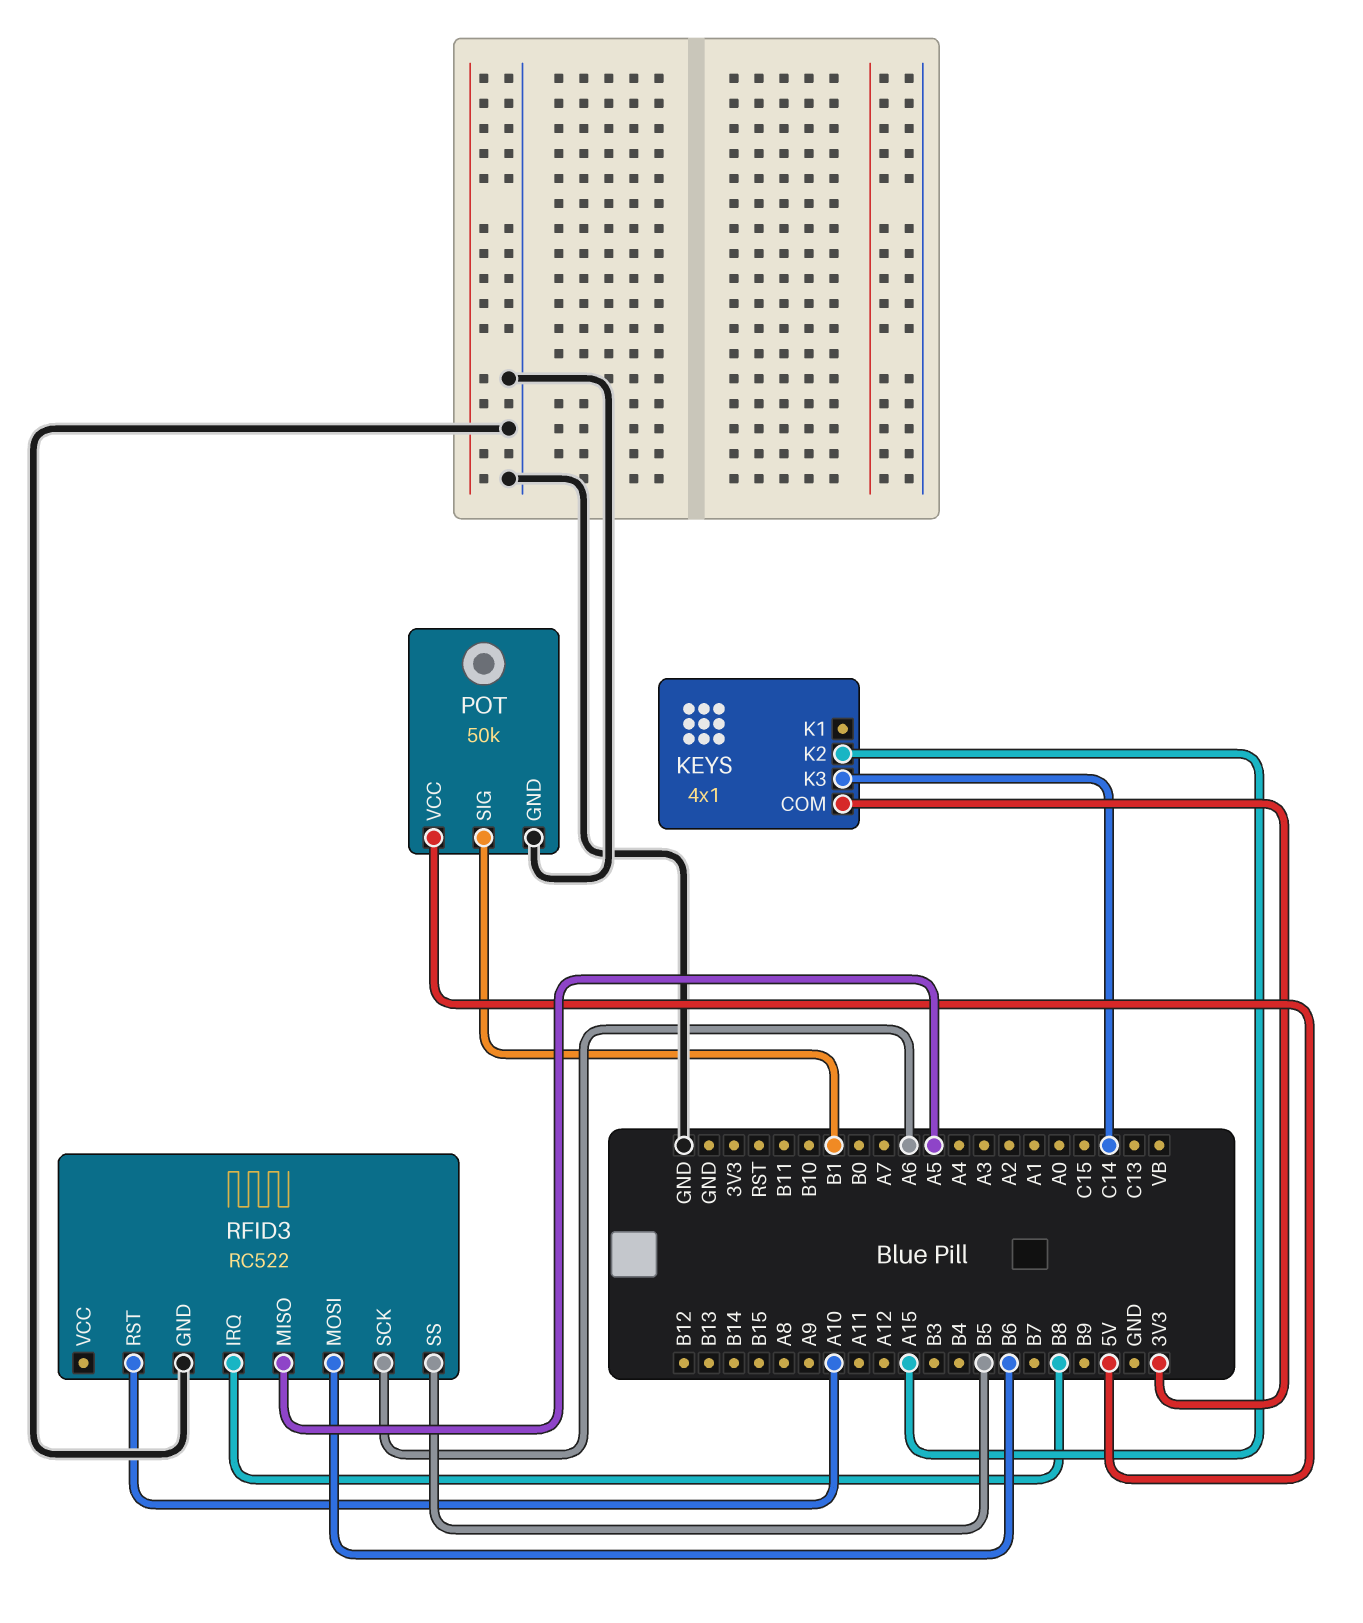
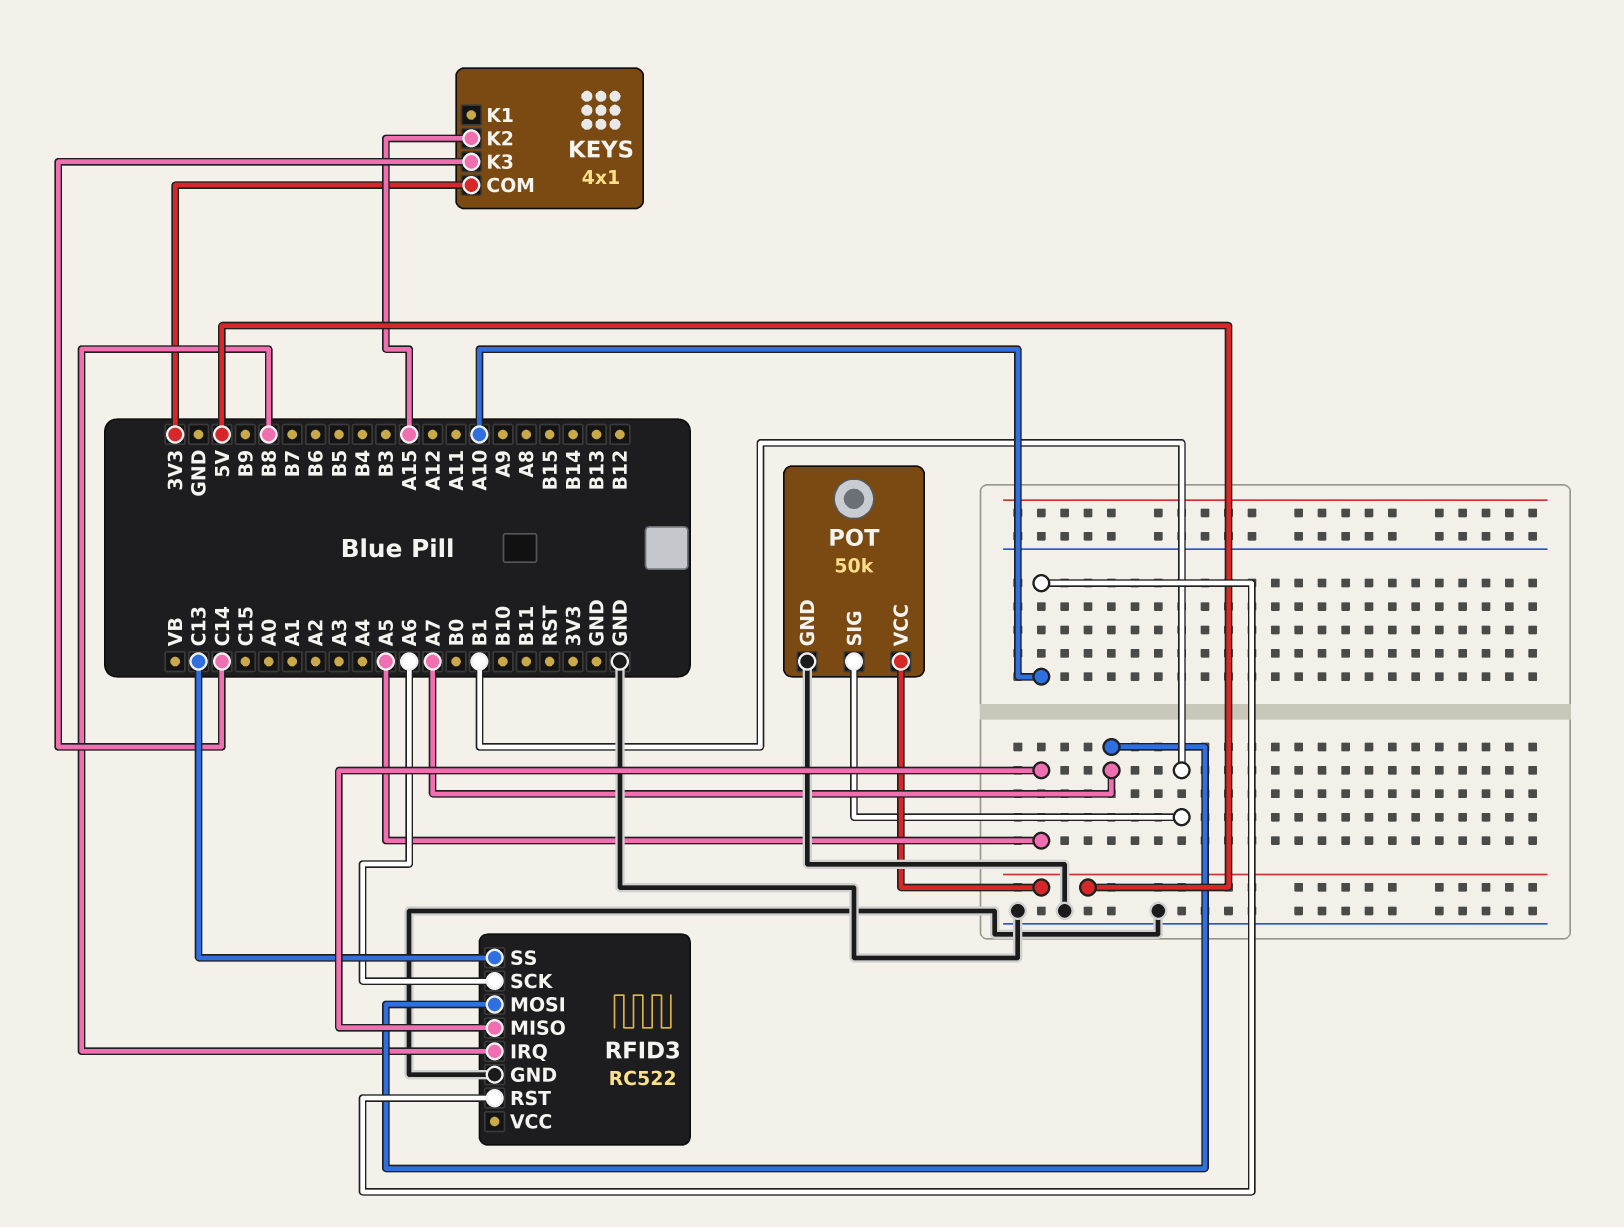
RFID3 pin MOSI: B6 -> A7
RFID3 pin SS: B5 -> C13

